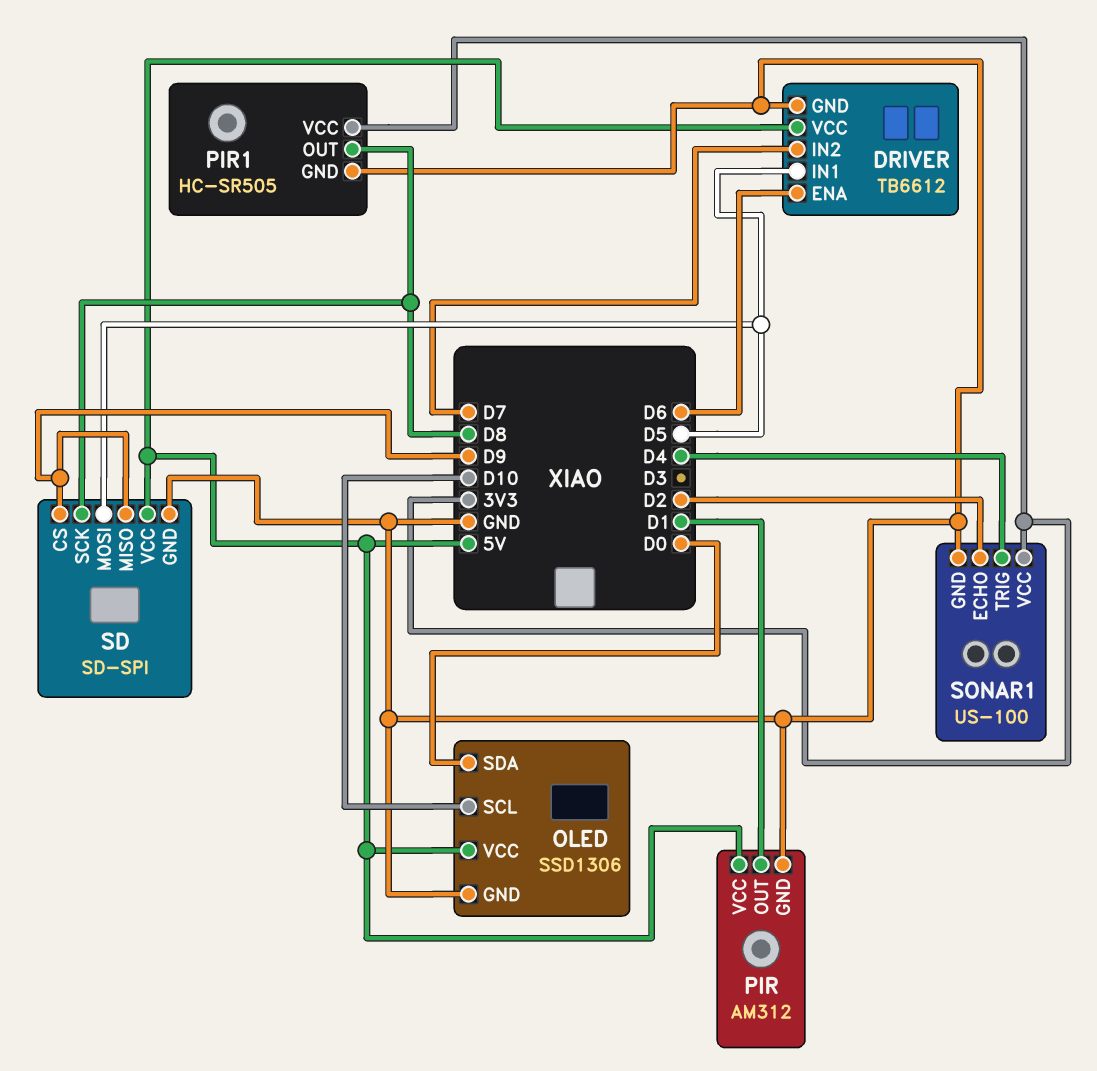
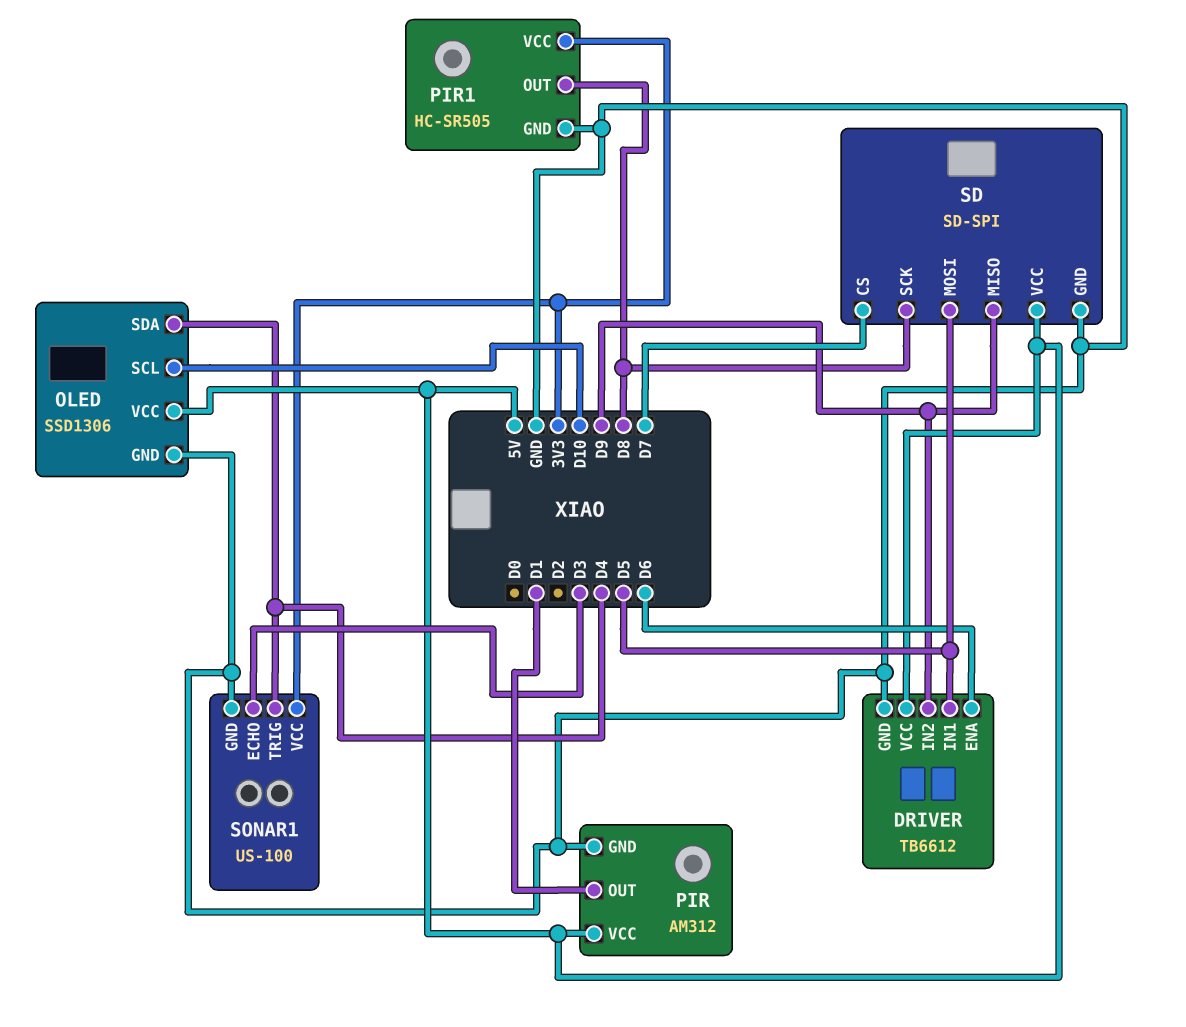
DRIVER pin IN2: D7 -> D9
OLED pin SDA: D0 -> D4
SD pin CS: D9 -> D7
SONAR1 pin ECHO: D2 -> D3

